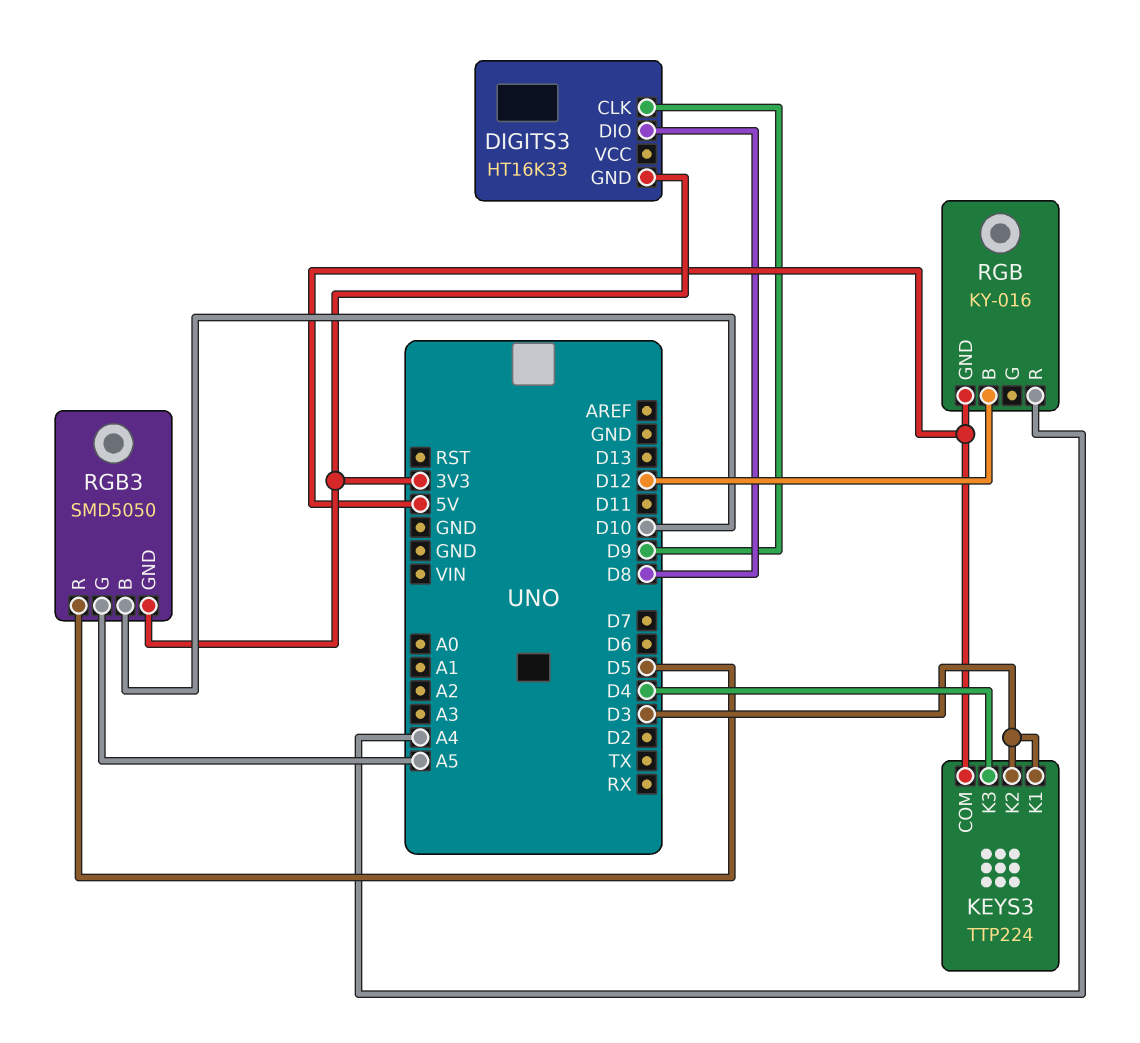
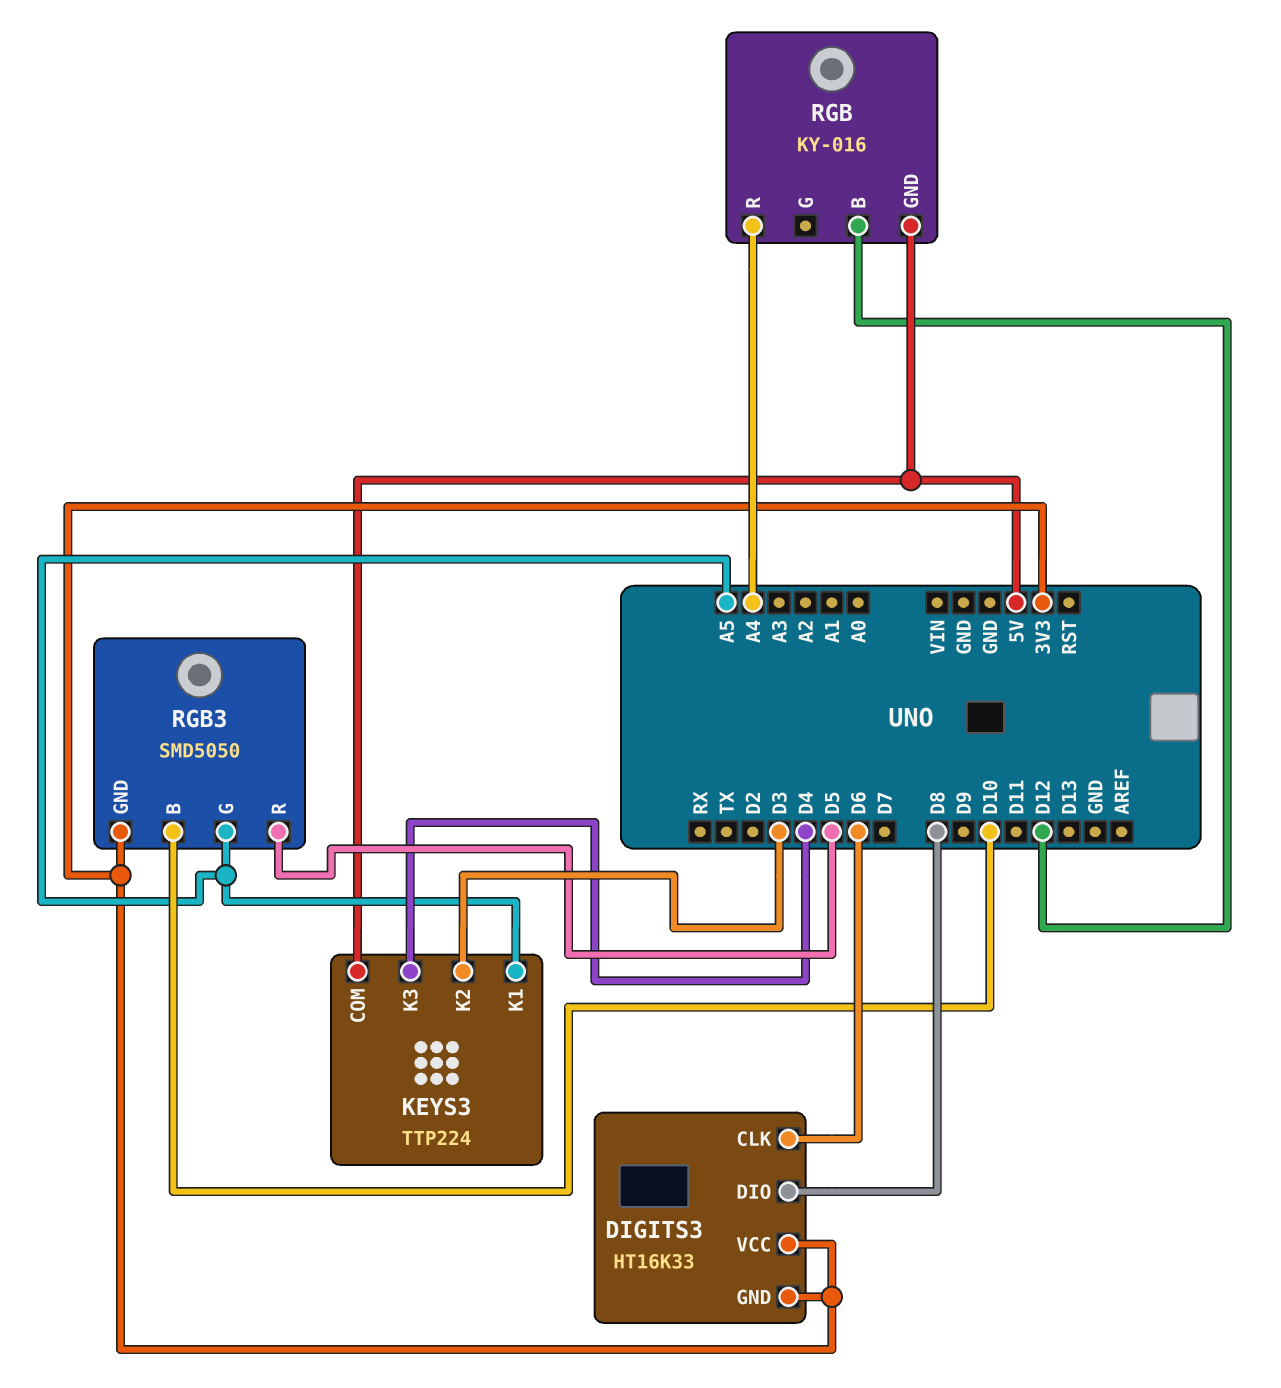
DIGITS3 pin CLK: D9 -> D6
DIGITS3 pin VCC: none -> 3V3
KEYS3 pin K1: D3 -> A5

